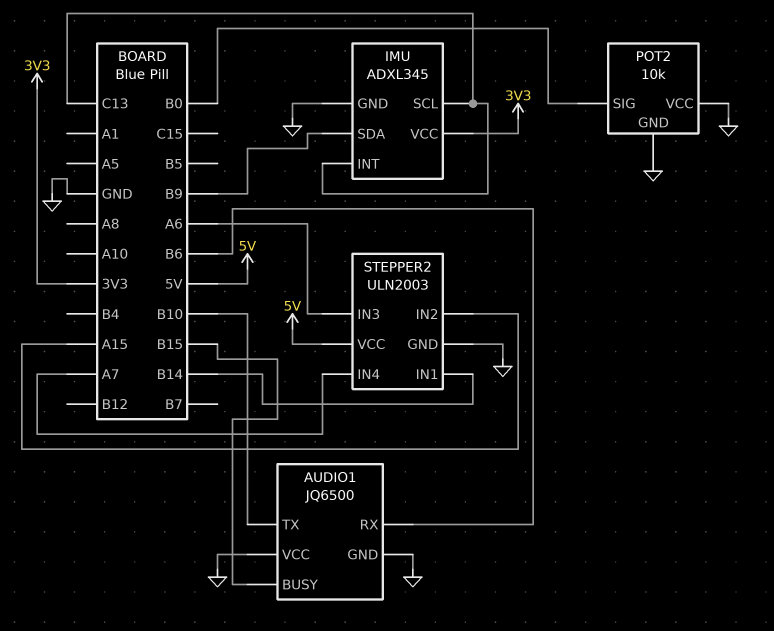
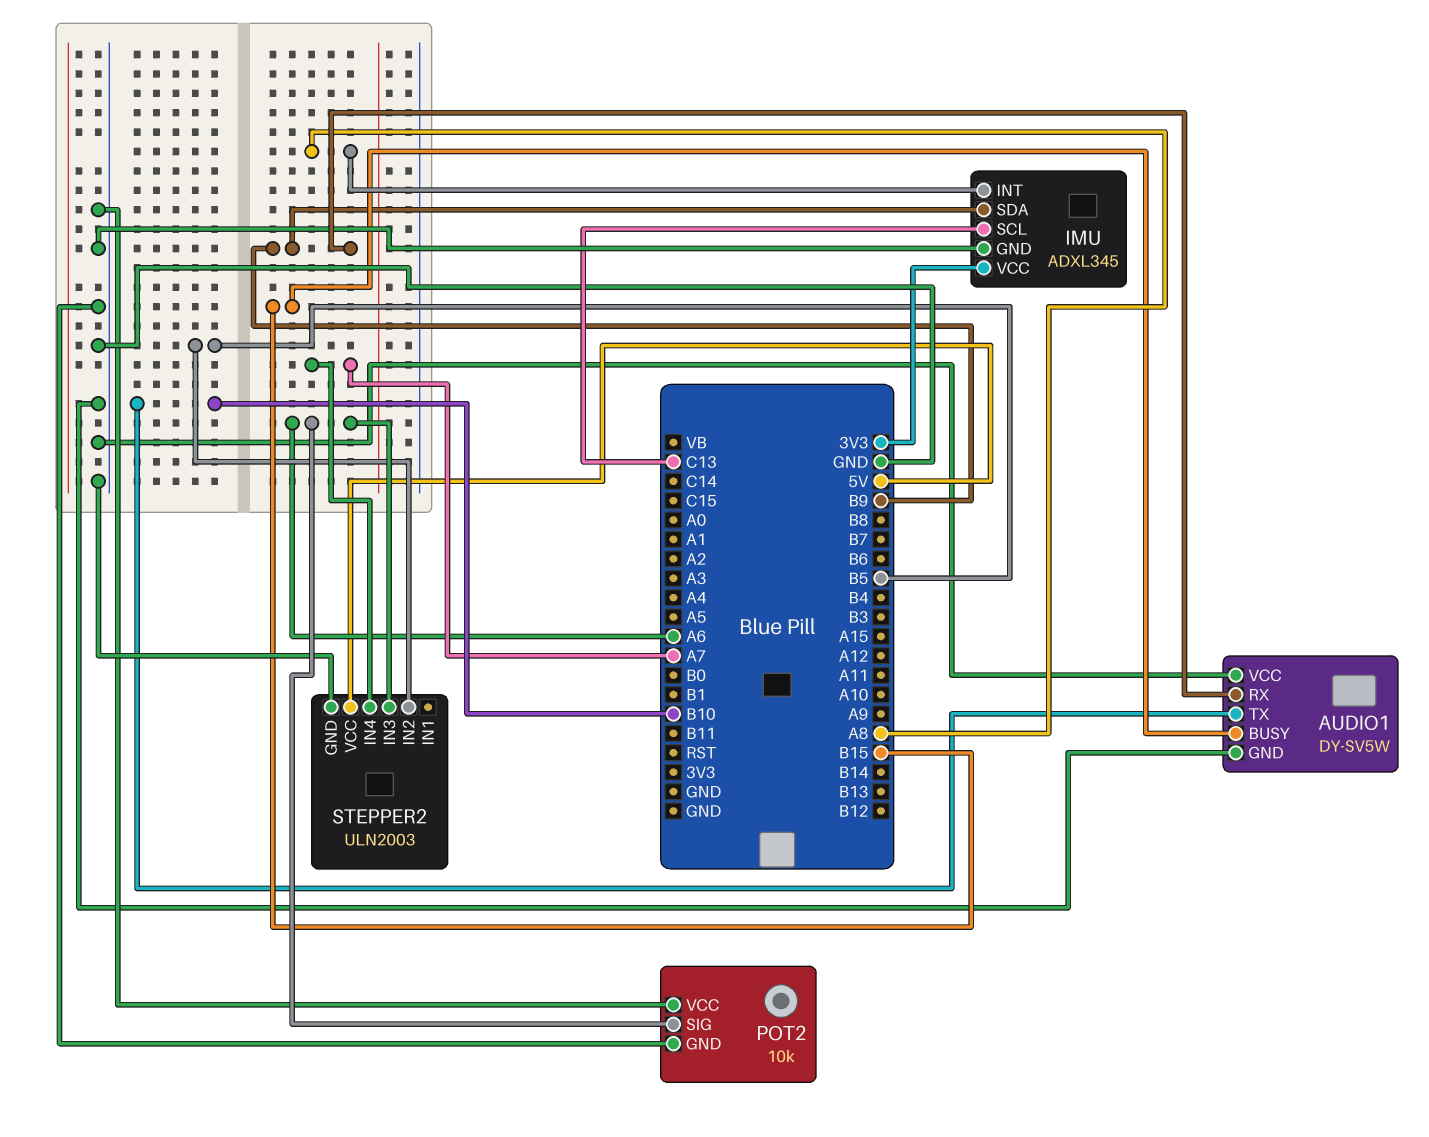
AUDIO1: JQ6500 -> DY-SV5W
AUDIO1 pin RX: B6 -> B9
IMU pin INT: C13 -> A8
POT2 pin SIG: B0 -> A6
STEPPER2 pin IN1: B14 -> none
STEPPER2 pin IN2: A15 -> B5

